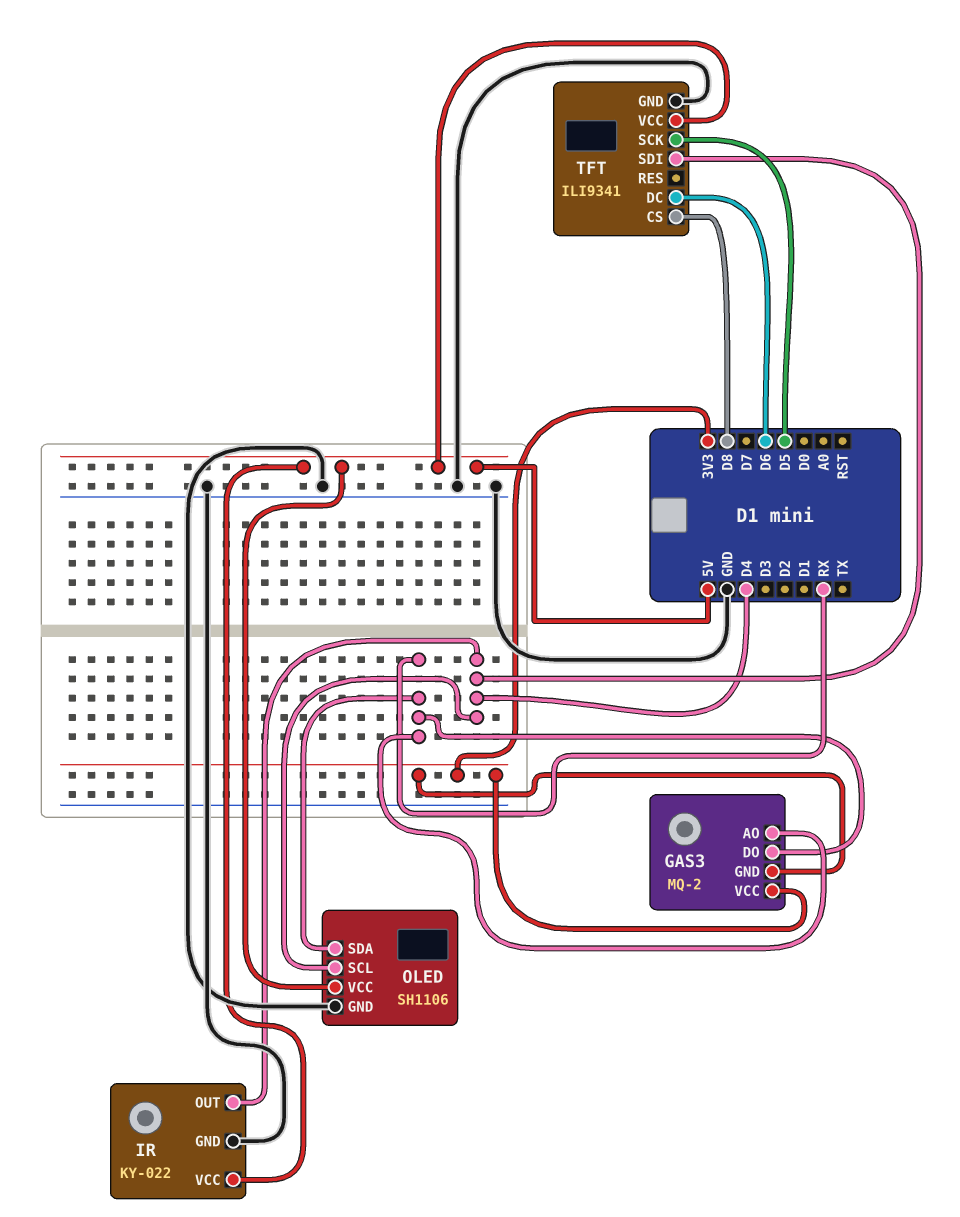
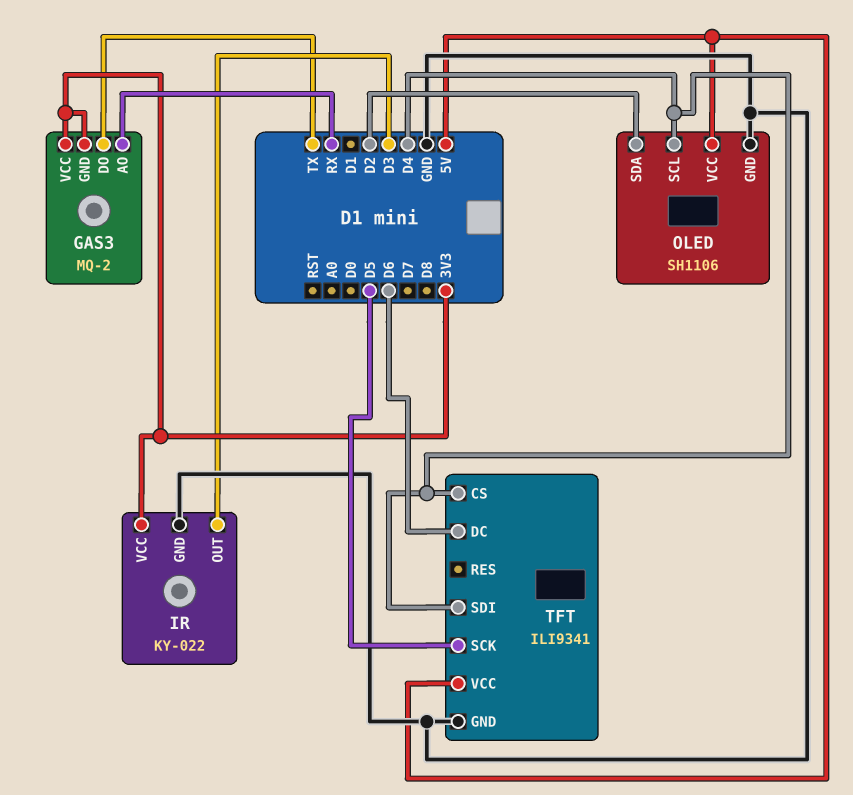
GAS3 pin DO: RX -> TX
IR pin OUT: D4 -> D3
IR pin VCC: 5V -> 3V3
OLED pin SDA: RX -> D2
TFT pin CS: D8 -> D4

